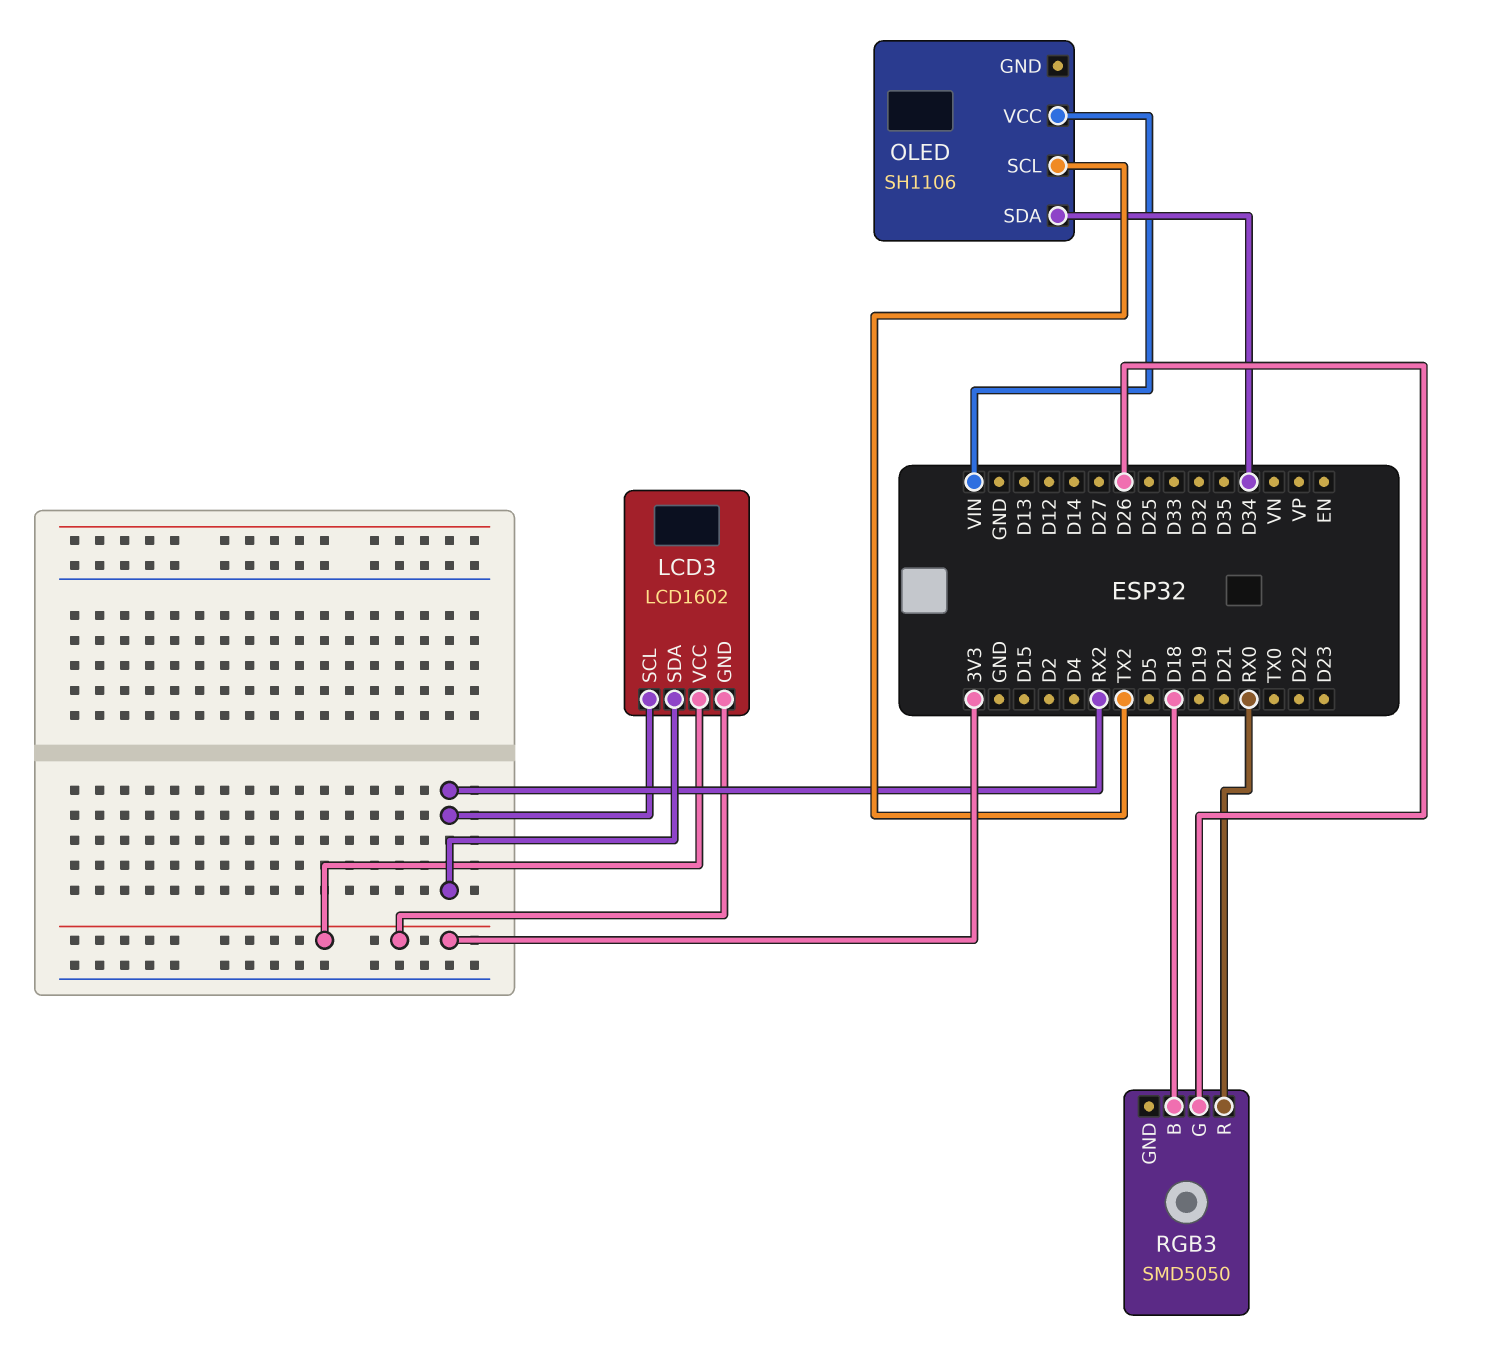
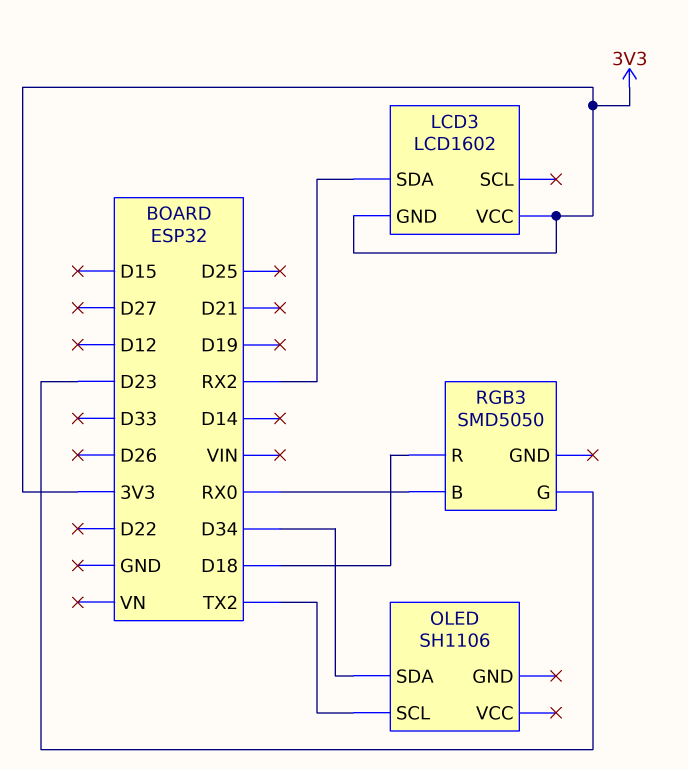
LCD3 pin SCL: RX2 -> none
OLED pin VCC: VIN -> none
RGB3 pin B: D18 -> RX0
RGB3 pin G: D26 -> D23
RGB3 pin R: RX0 -> D18

